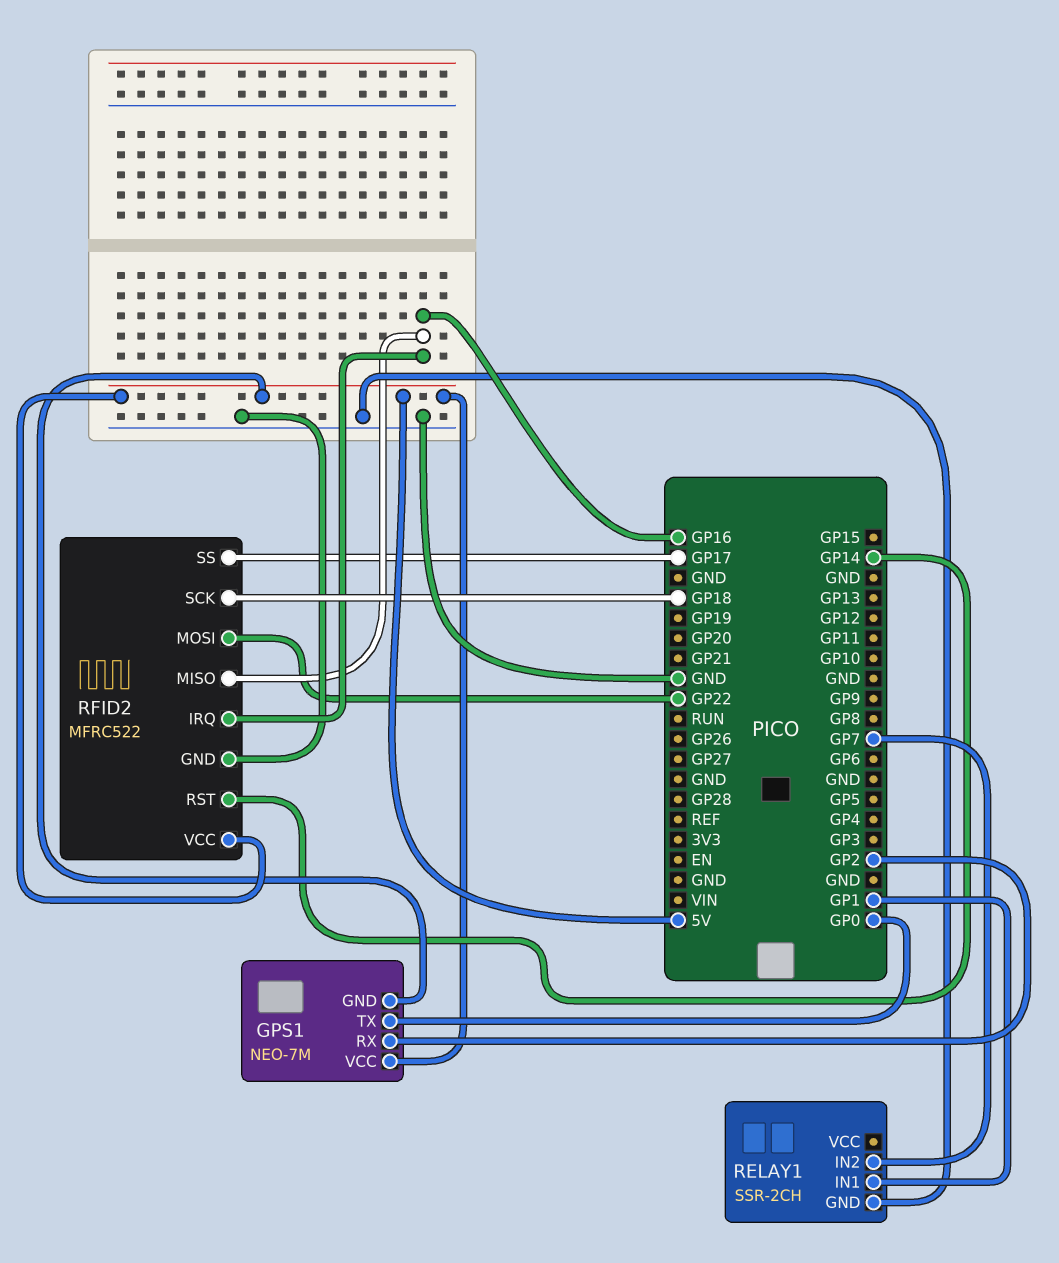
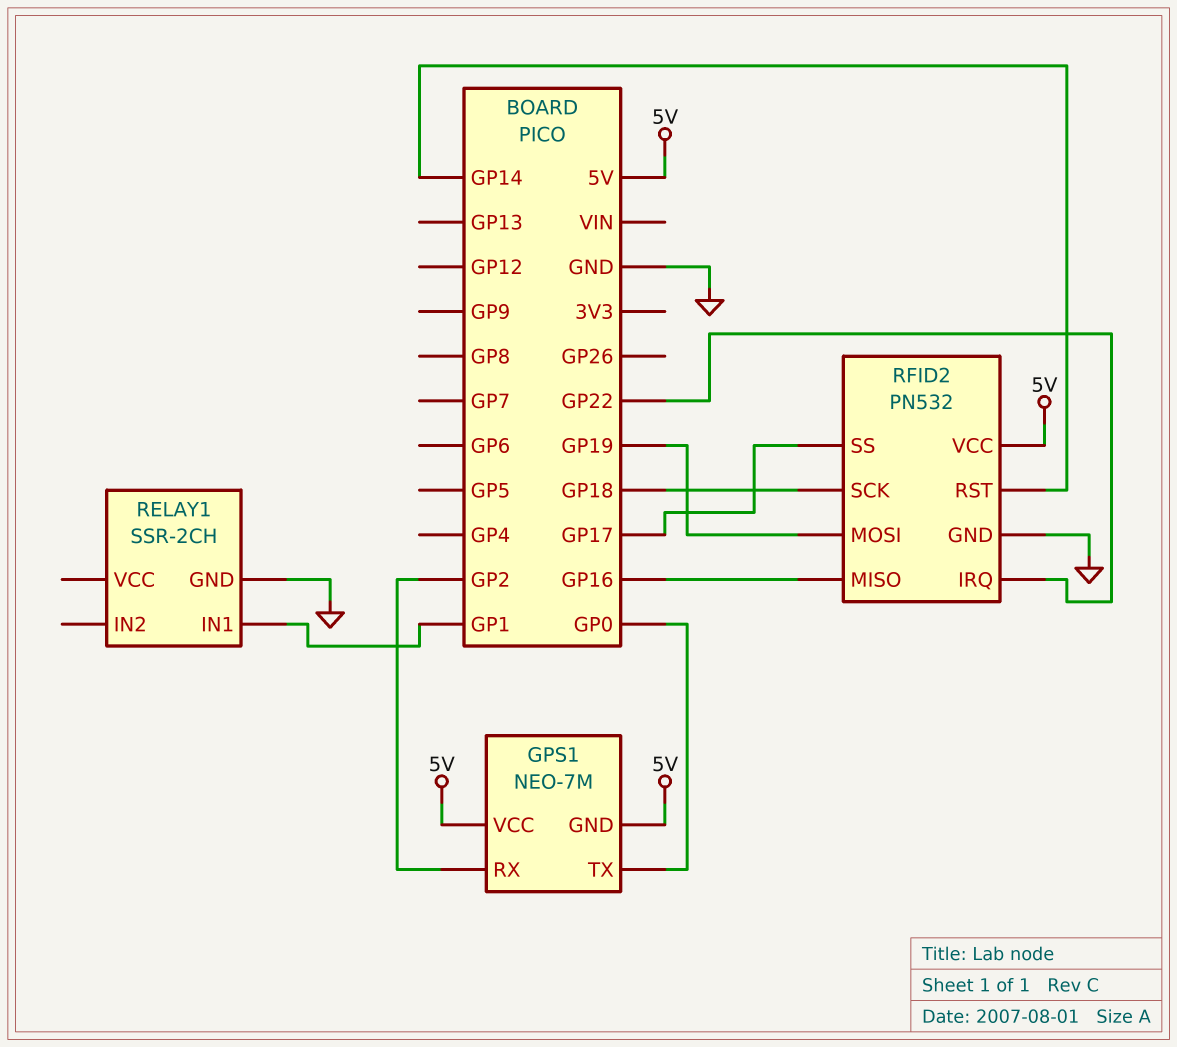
RELAY1 pin IN2: GP7 -> none
RFID2: MFRC522 -> PN532
RFID2 pin IRQ: GP16 -> GP22
RFID2 pin MOSI: GP22 -> GP19

